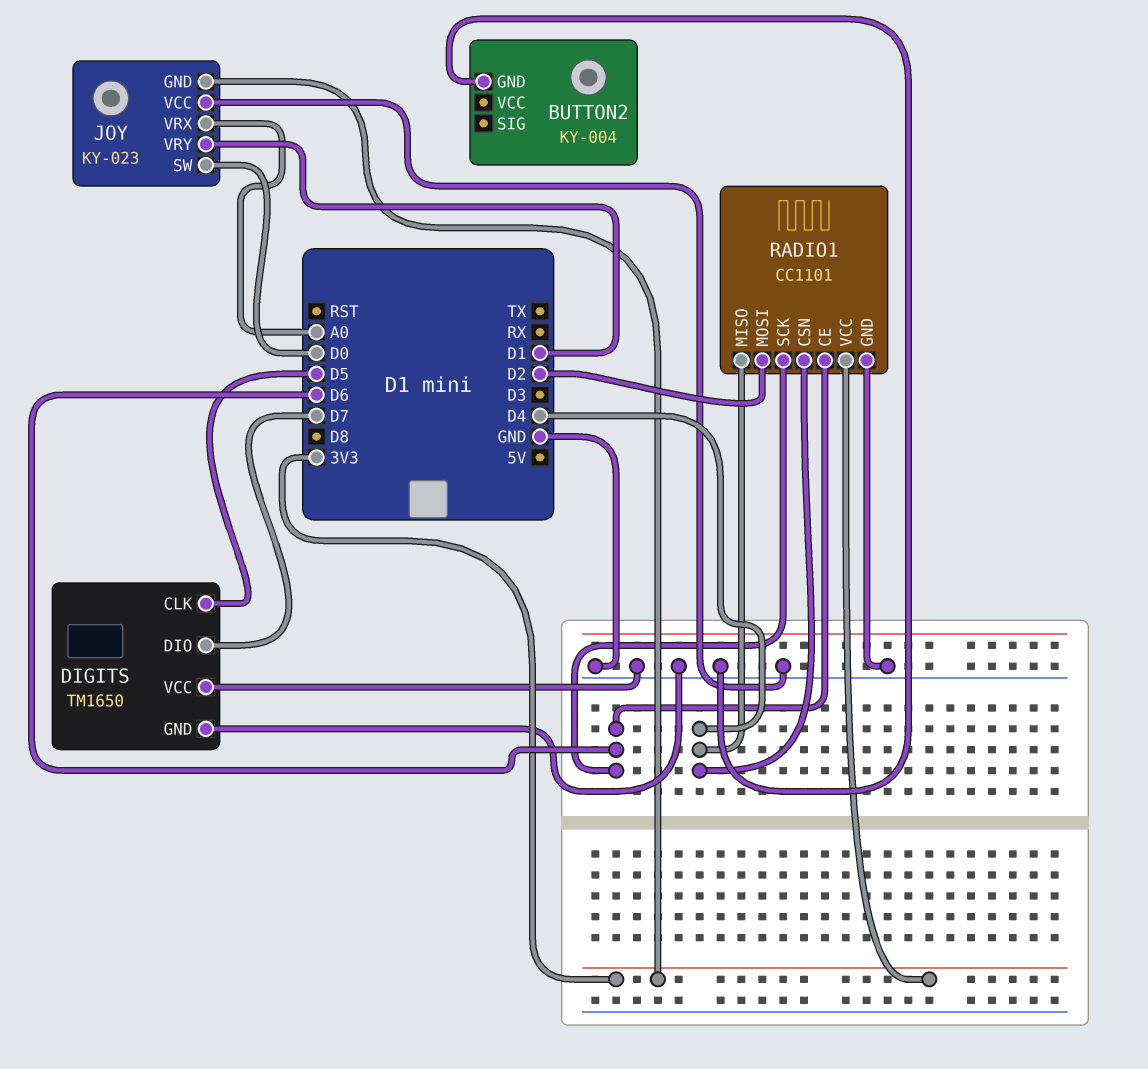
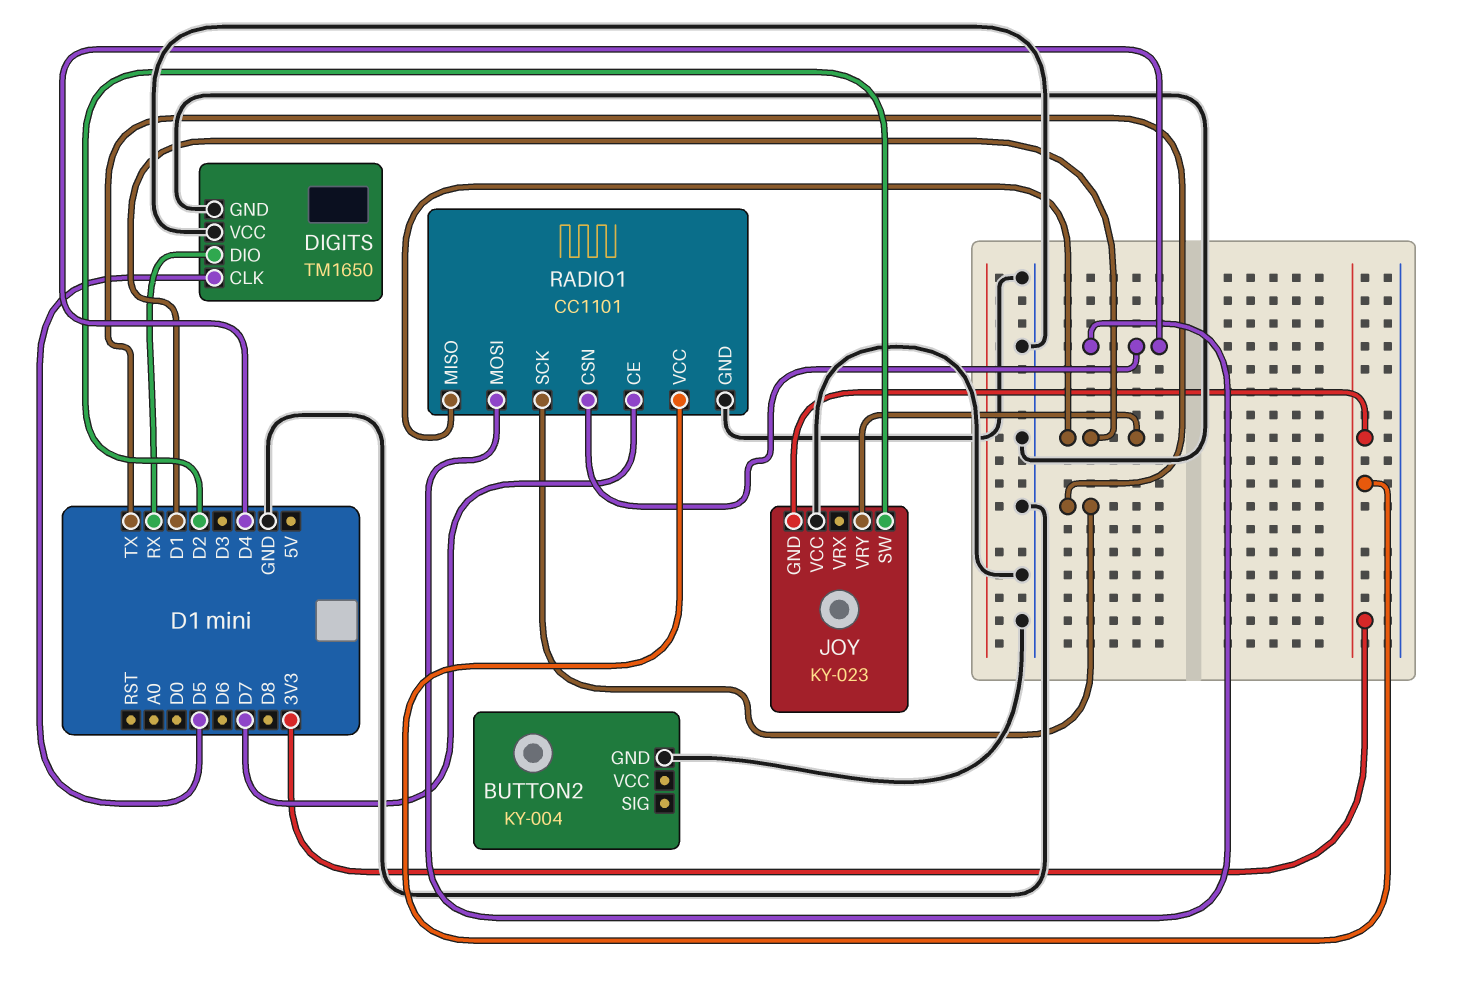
DIGITS pin DIO: D7 -> RX
JOY pin SW: D0 -> D2
JOY pin VRX: A0 -> none
RADIO1 pin CE: D6 -> D7
RADIO1 pin MISO: D4 -> D1
RADIO1 pin MOSI: D2 -> D4
RADIO1 pin SCK: D6 -> TX

